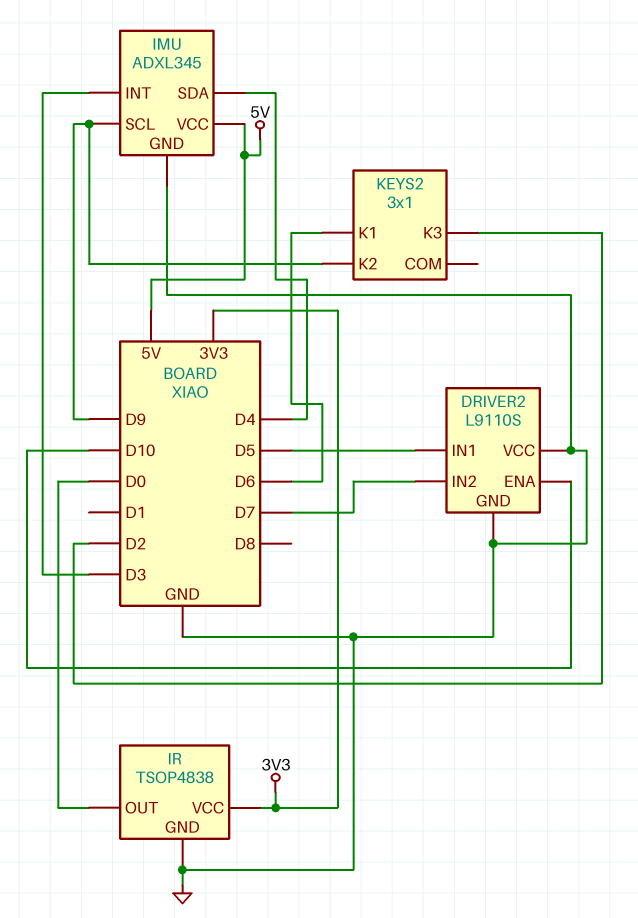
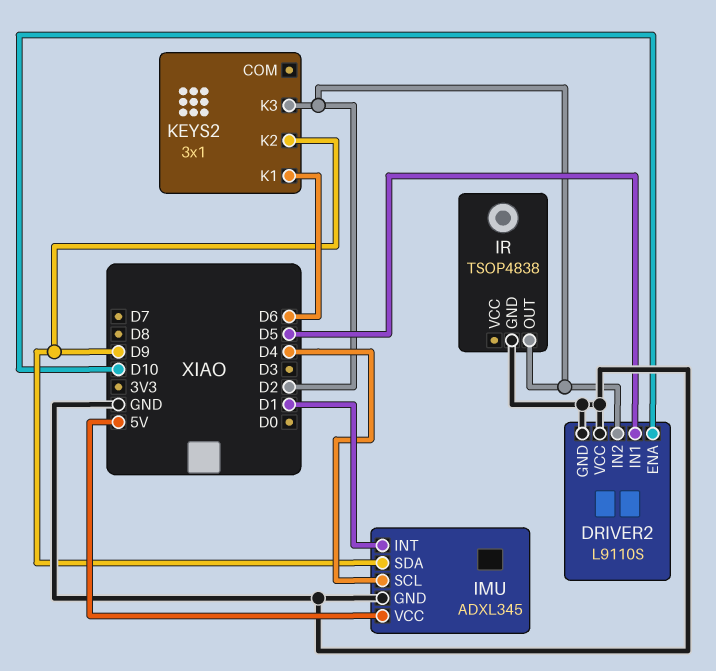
DRIVER2 pin IN2: D7 -> D2
IMU pin INT: D3 -> D1
IMU pin SCL: D9 -> D4
IMU pin SDA: D4 -> D9
IR pin OUT: D0 -> D2
IR pin VCC: 3V3 -> none

